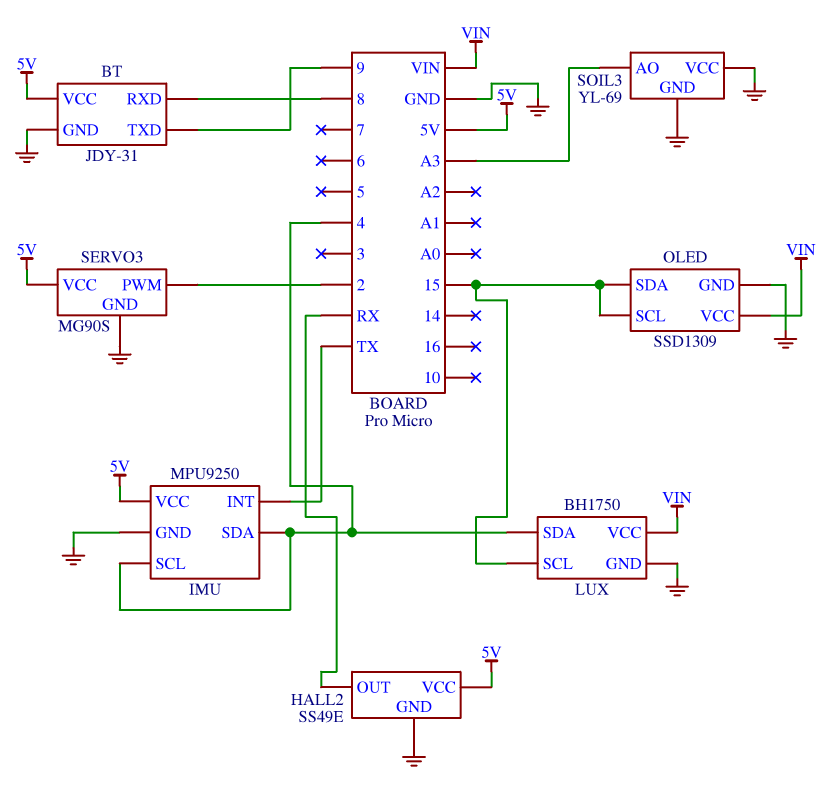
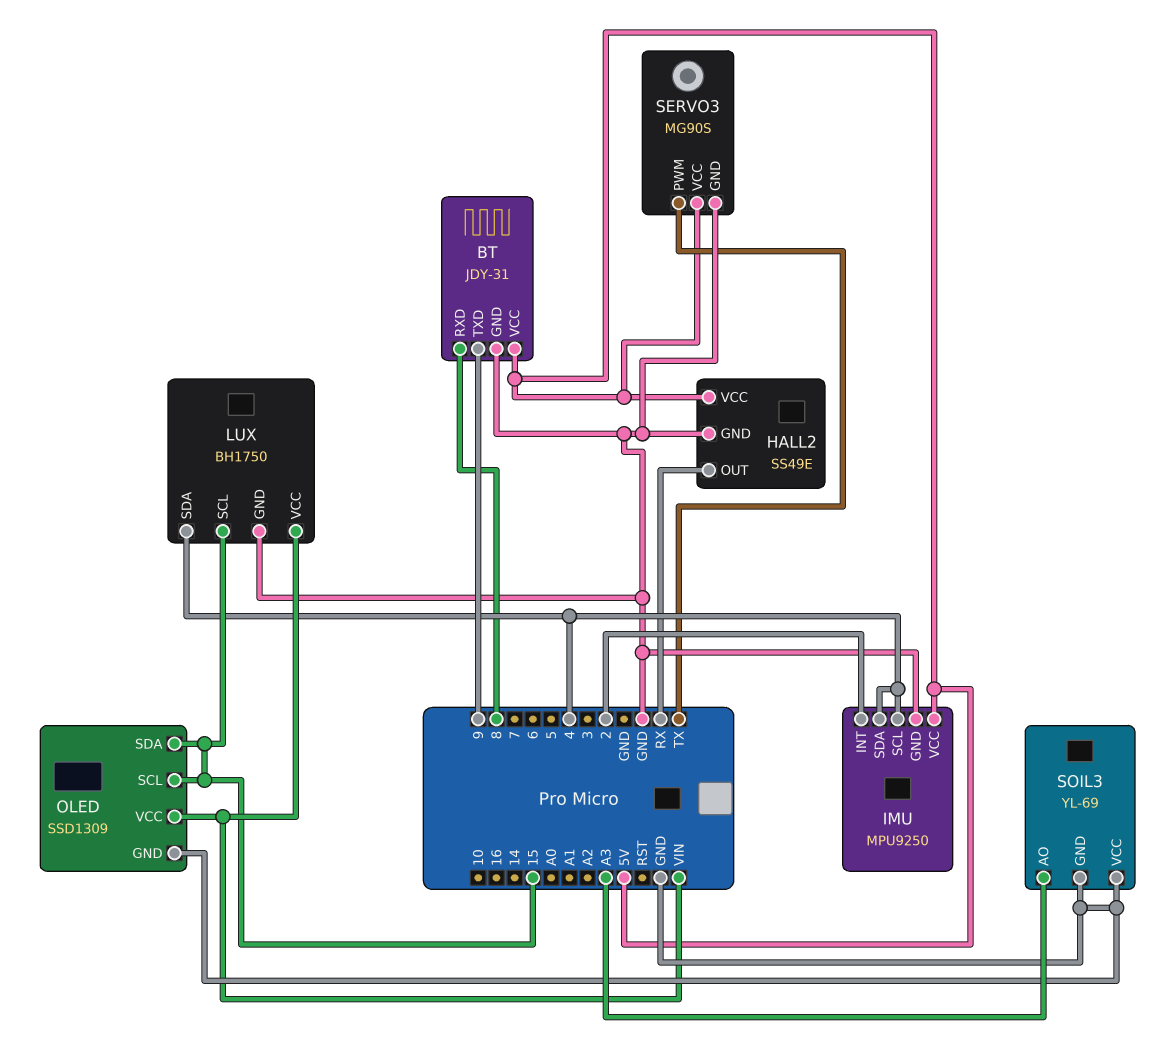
IMU pin INT: TX -> 2
SERVO3 pin PWM: 2 -> TX

